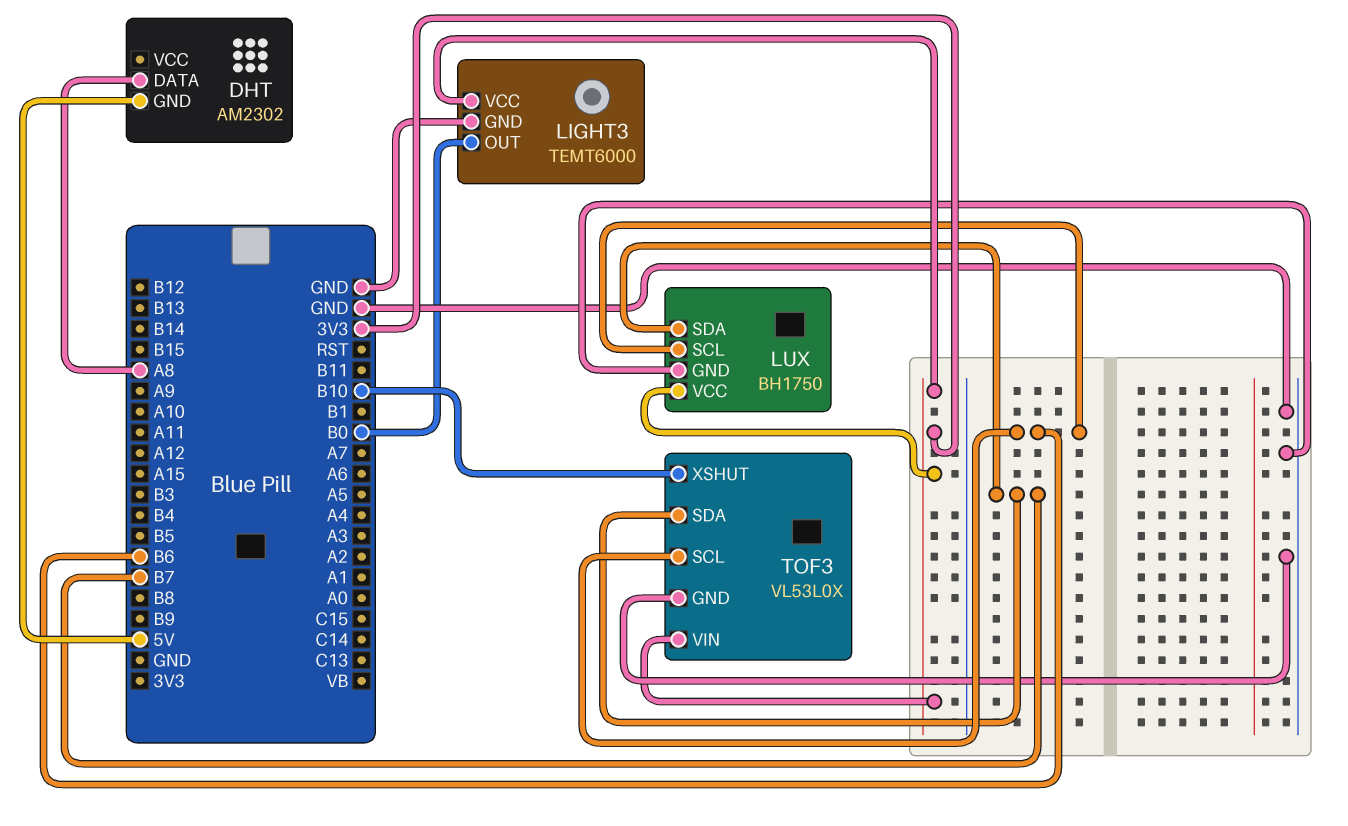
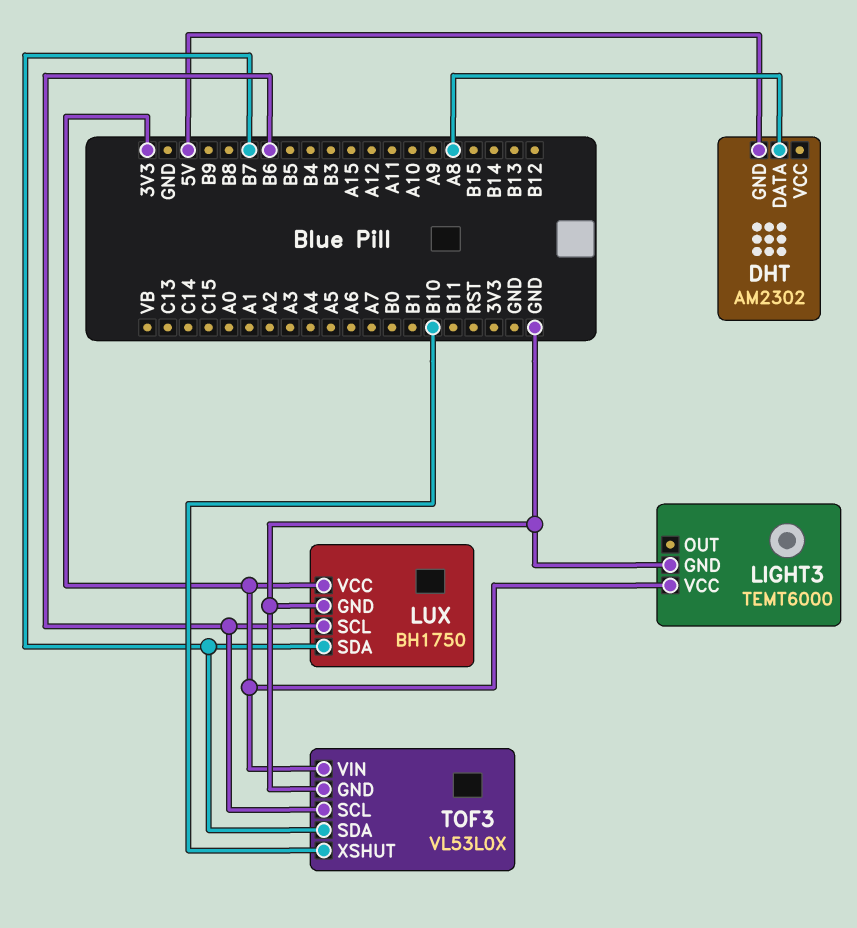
LIGHT3 pin OUT: B0 -> none

